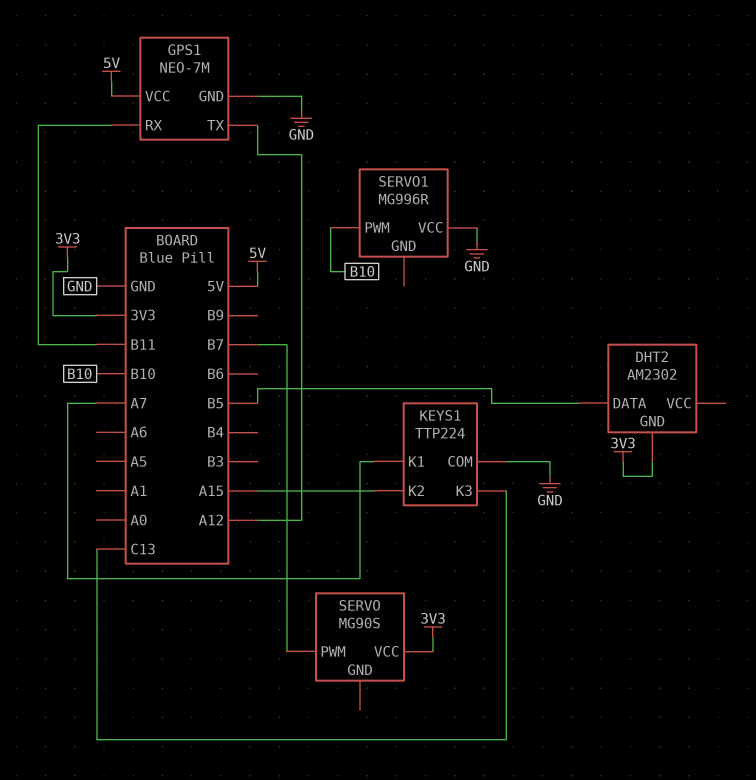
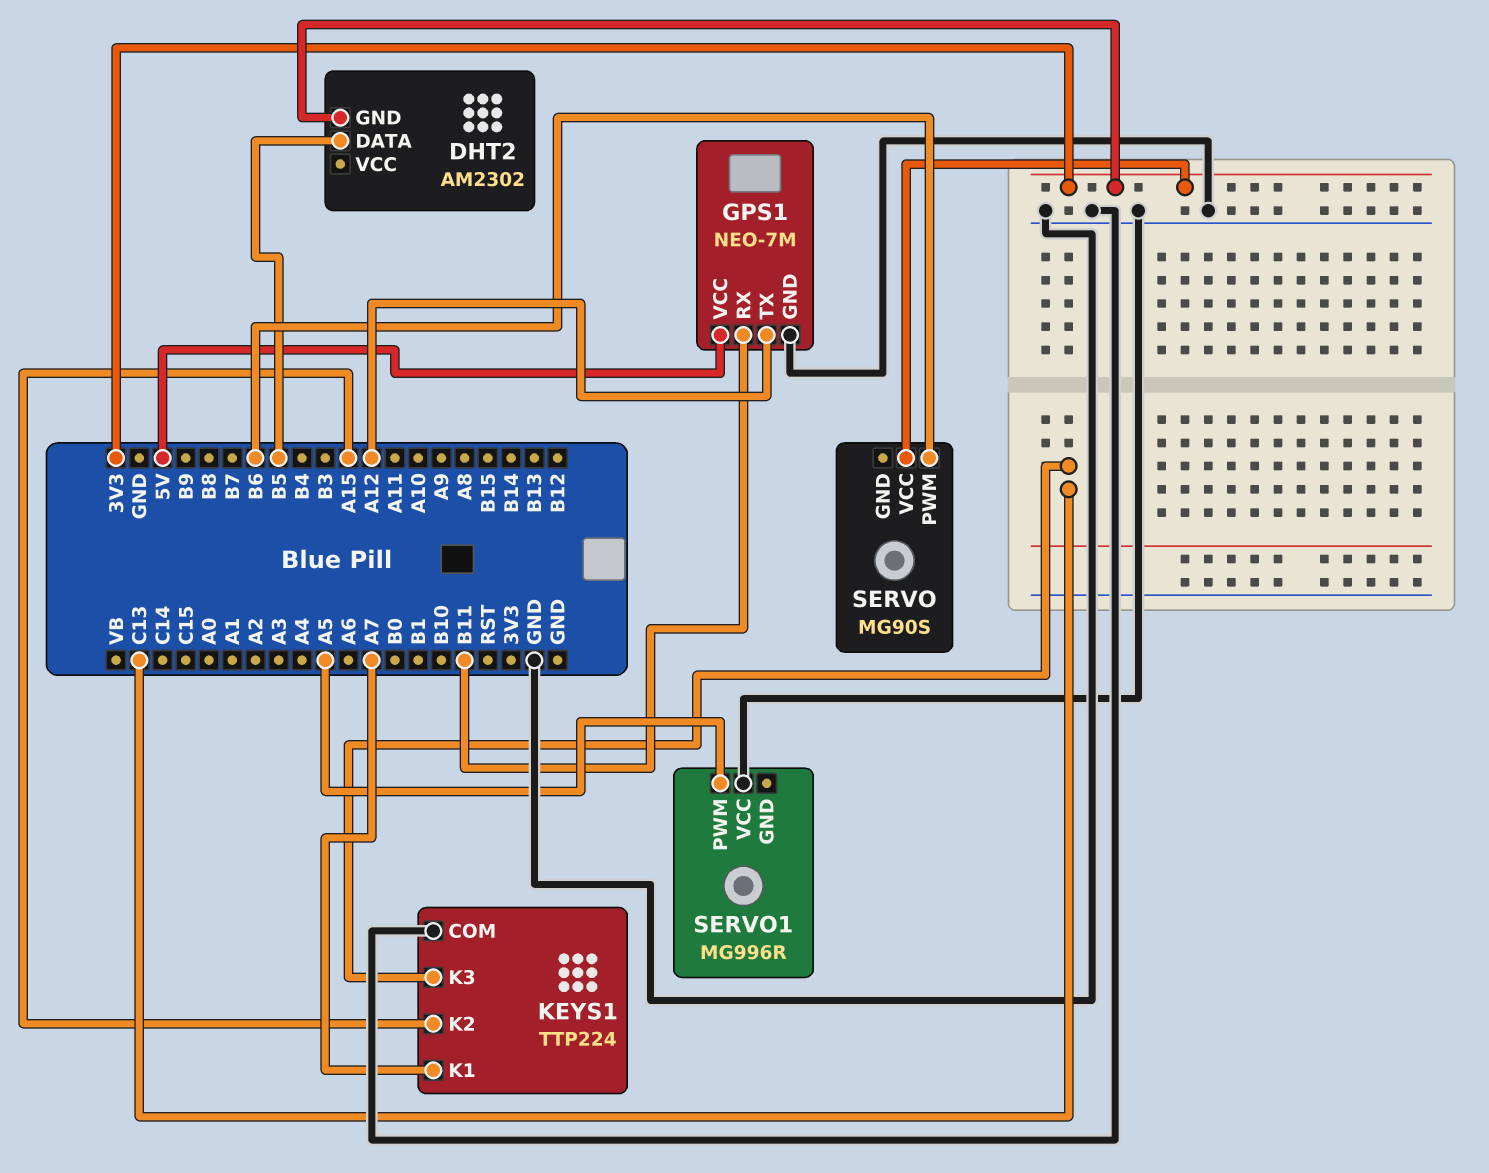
SERVO pin PWM: B7 -> B6
SERVO1 pin PWM: B10 -> A5

